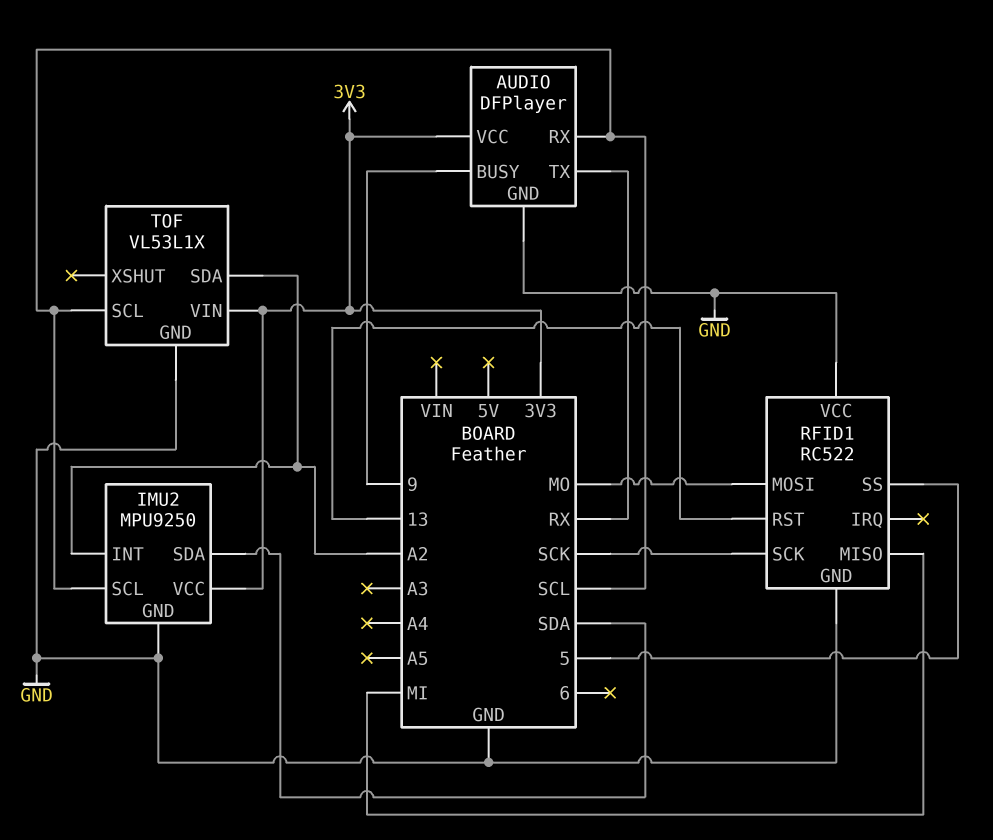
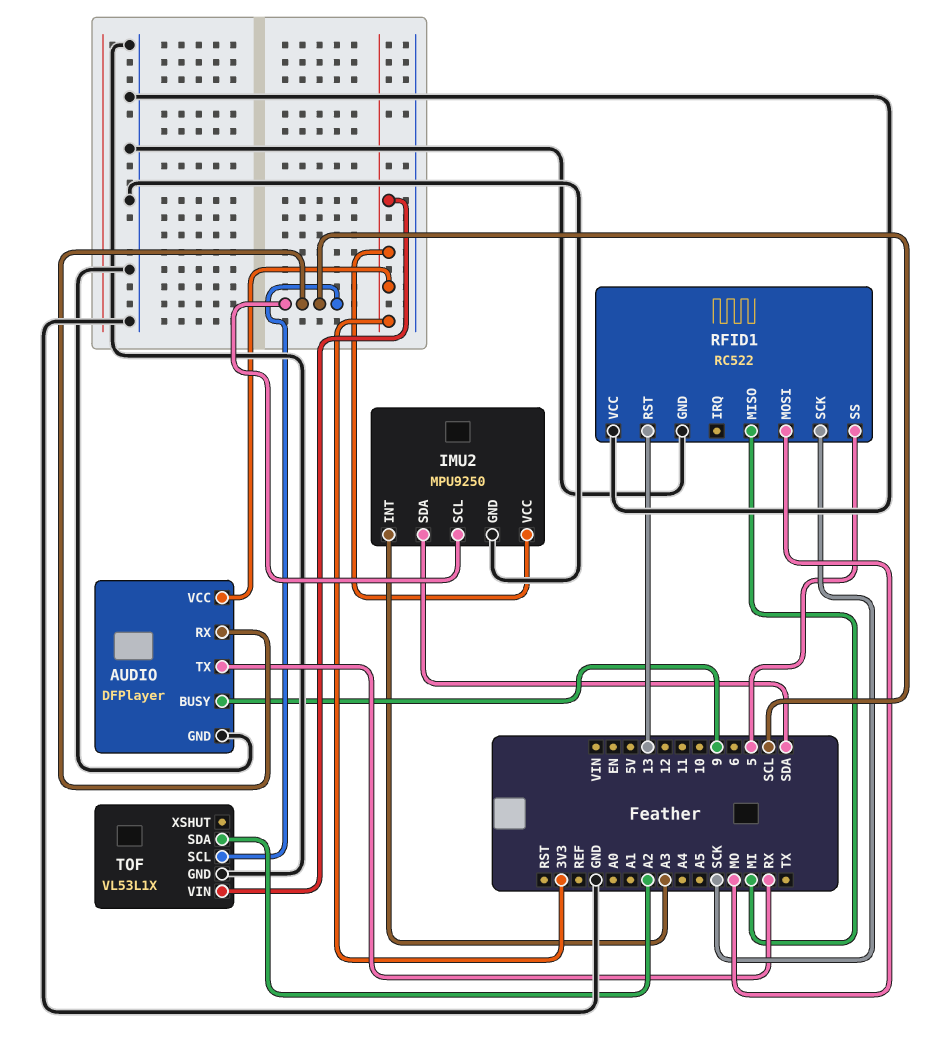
IMU2 pin INT: A2 -> A3

